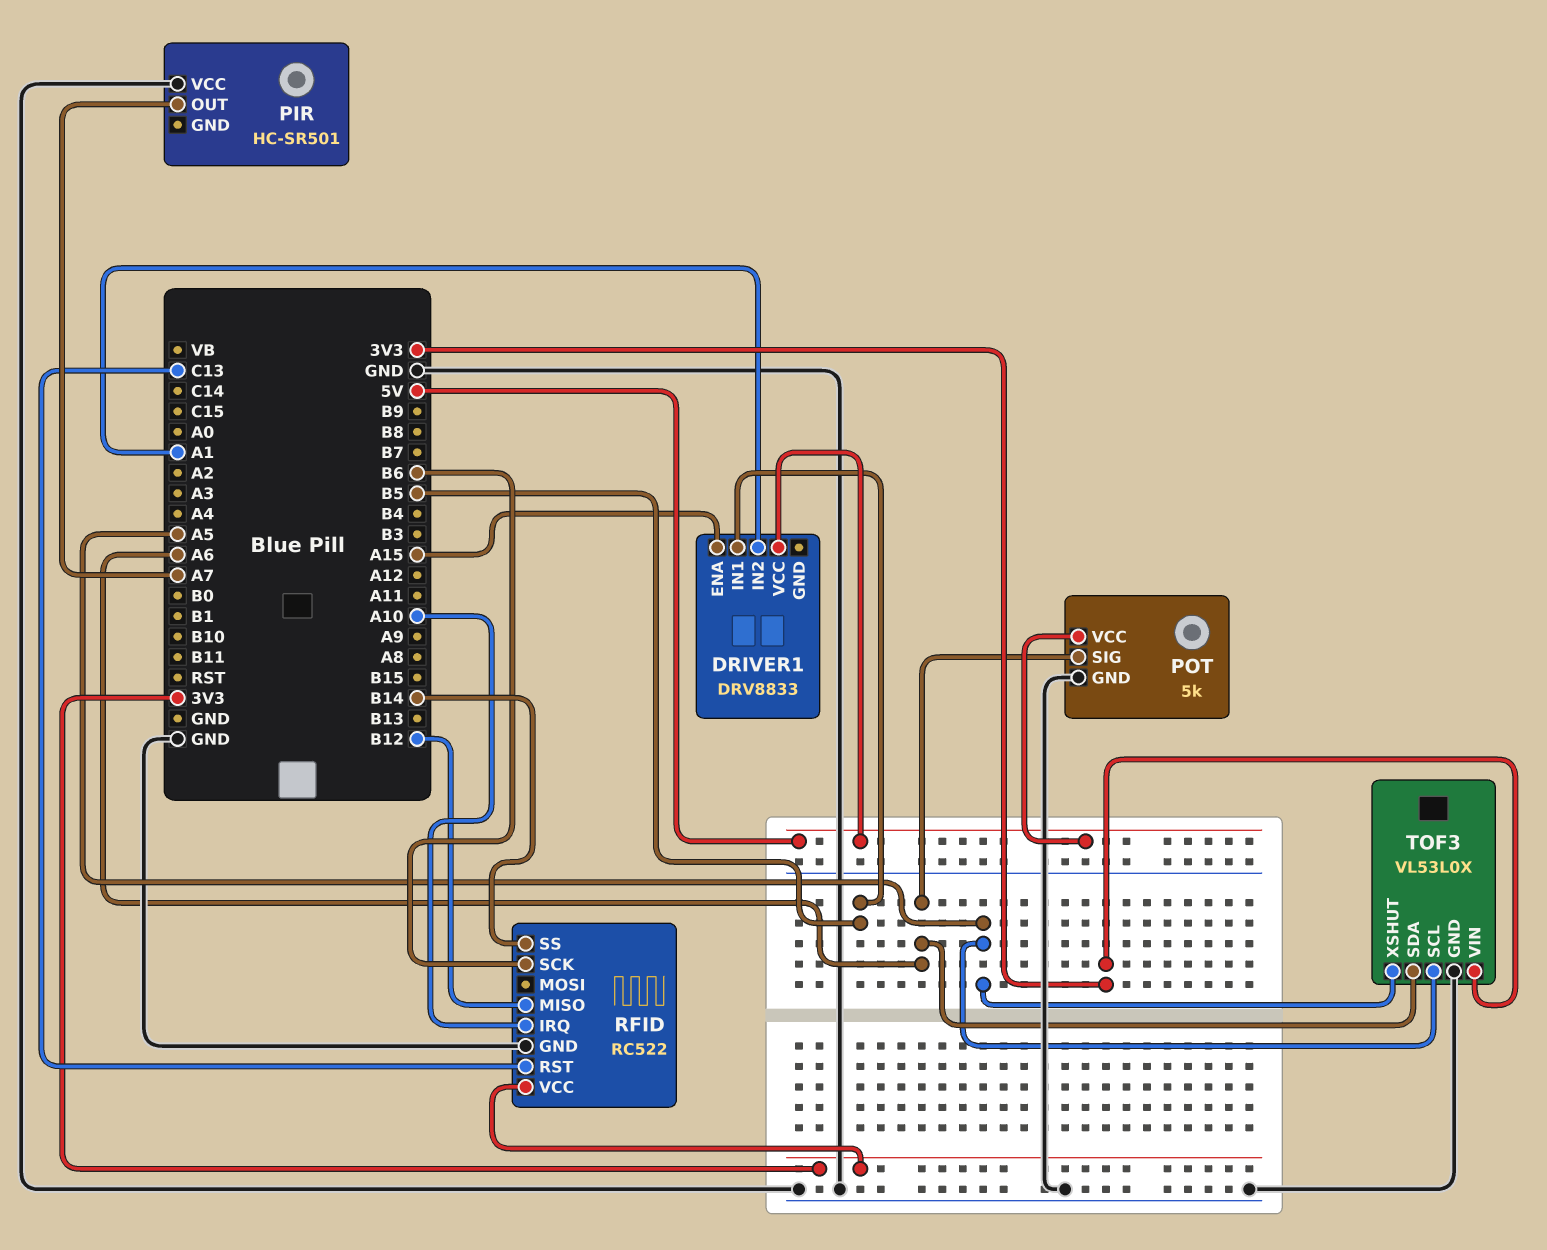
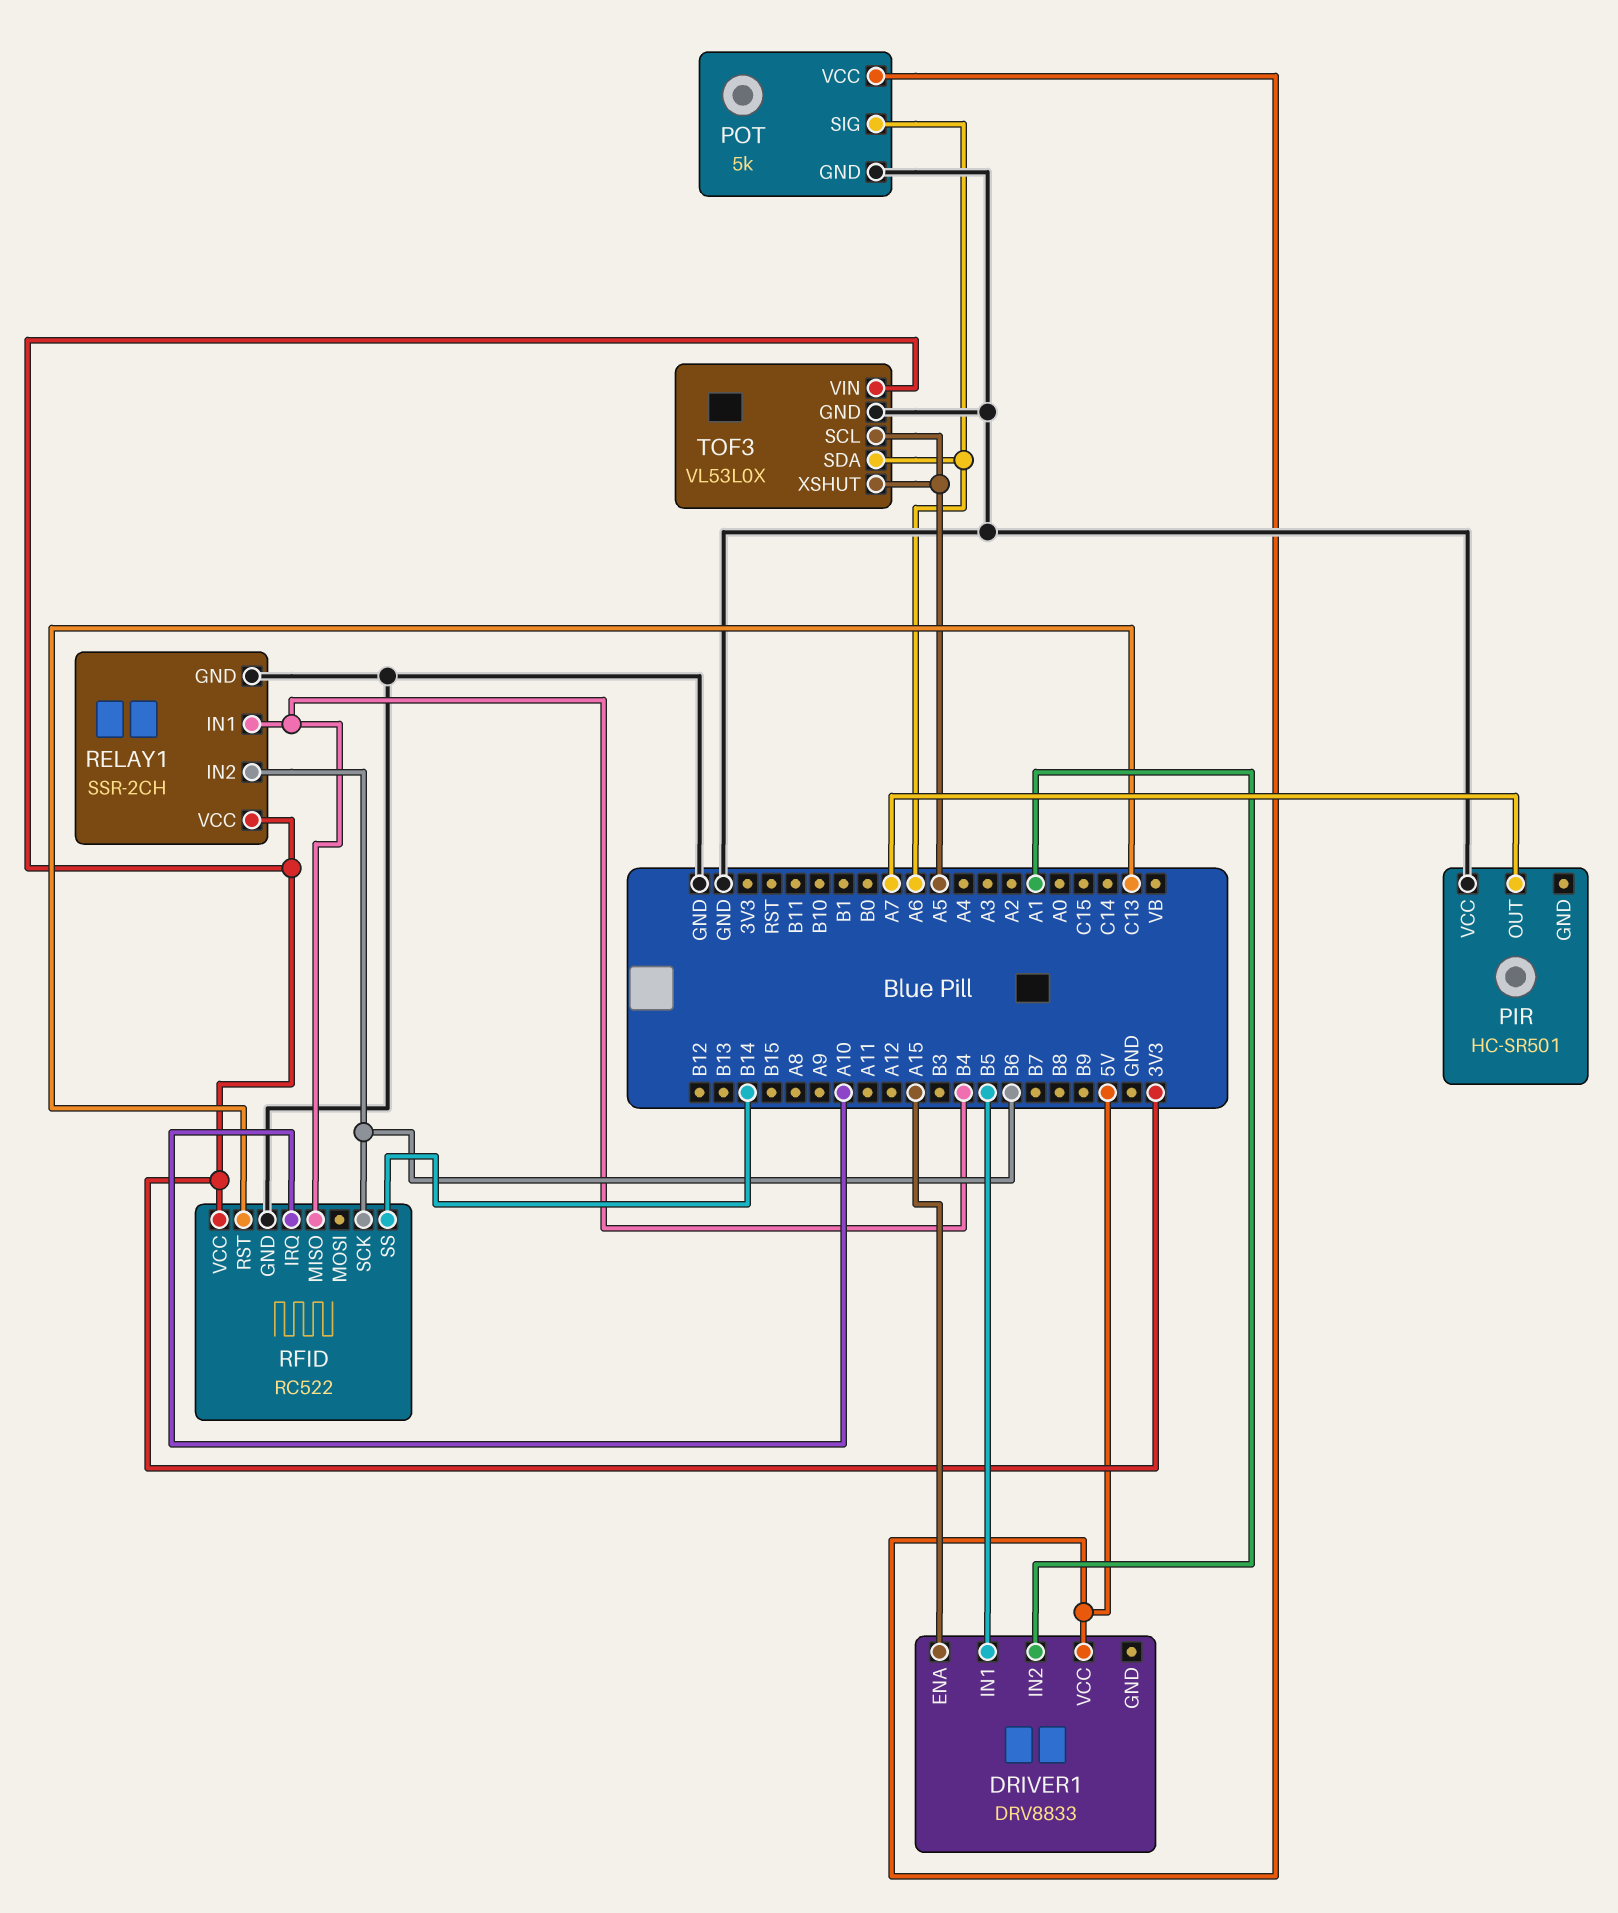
RELAY1: none -> SSR-2CH
RELAY1 pin GND: none -> GND
RELAY1 pin IN1: none -> B4
RELAY1 pin IN2: none -> B6
RELAY1 pin VCC: none -> 3V3
RFID pin MISO: B12 -> B4

